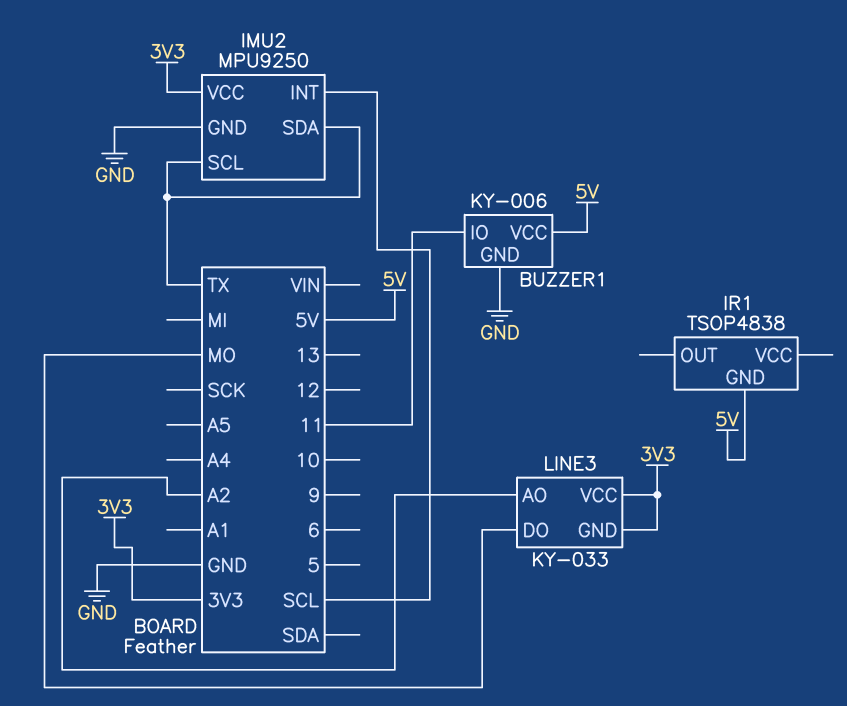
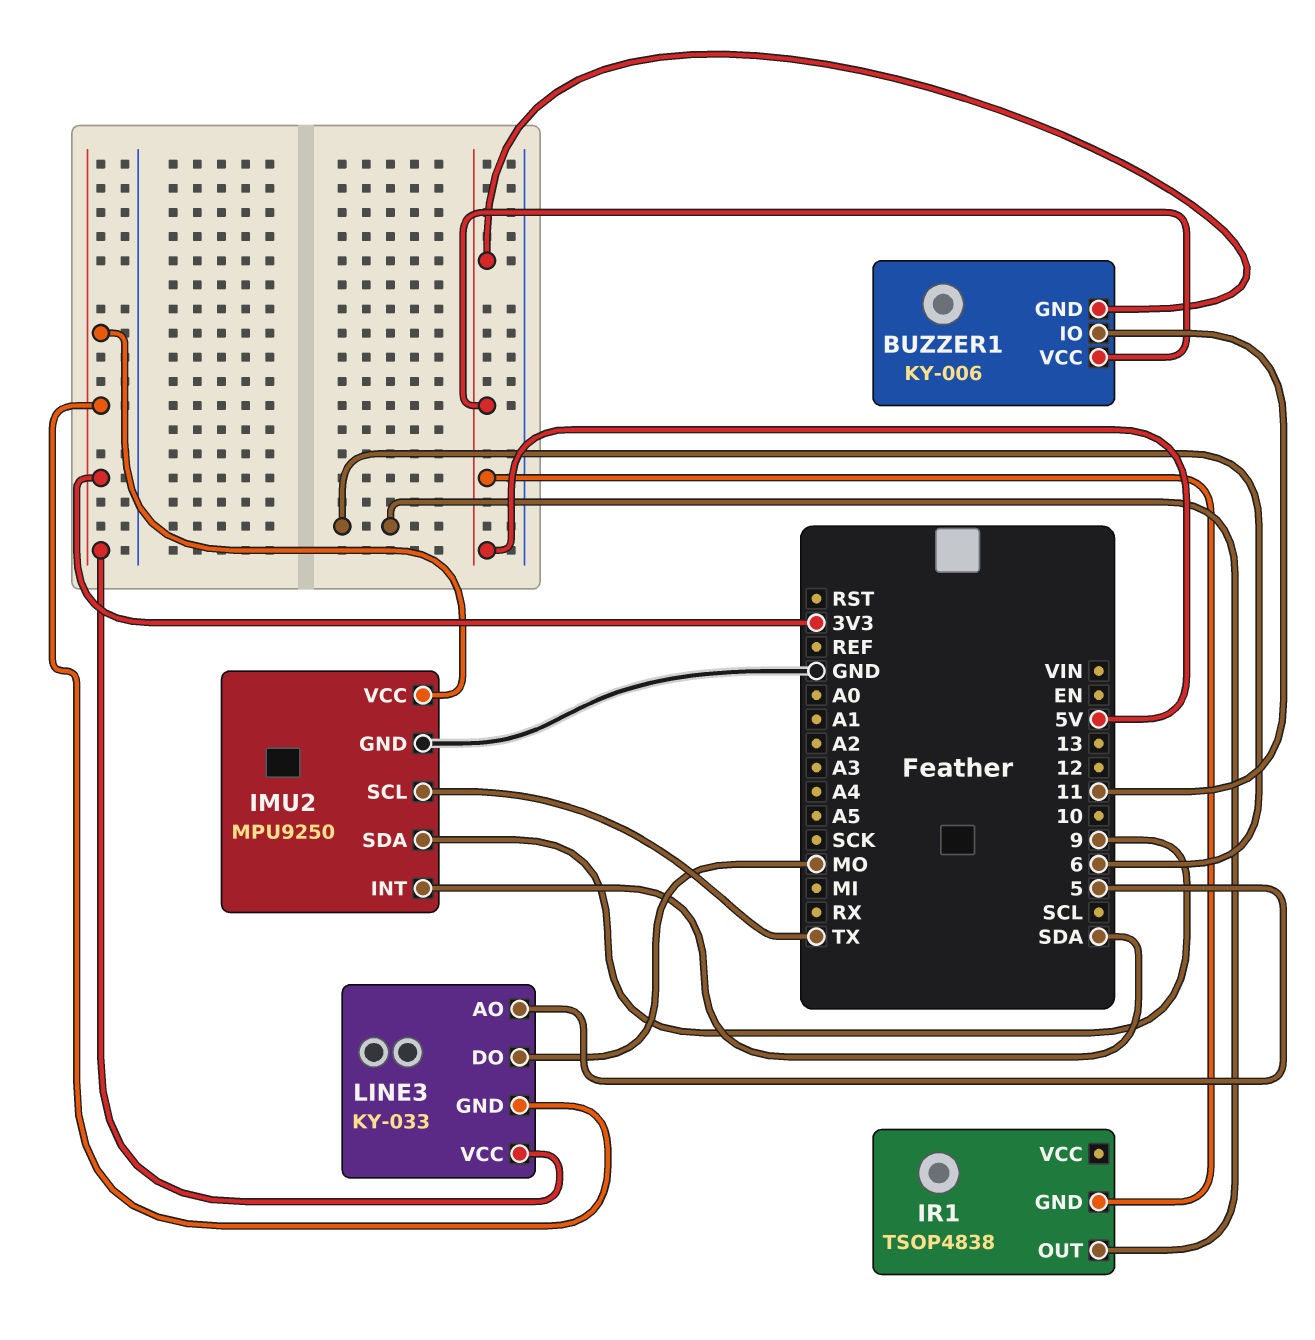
BUZZER1 pin GND: GND -> 5V
IMU2 pin INT: SCL -> SDA
IMU2 pin SDA: TX -> 9
IR1 pin OUT: none -> 6
LINE3 pin AO: A2 -> 5

